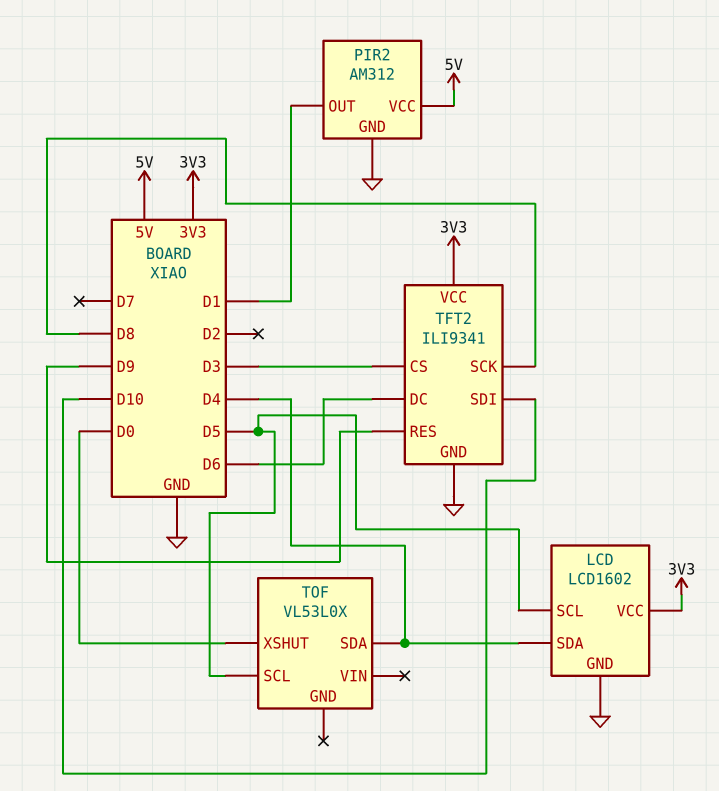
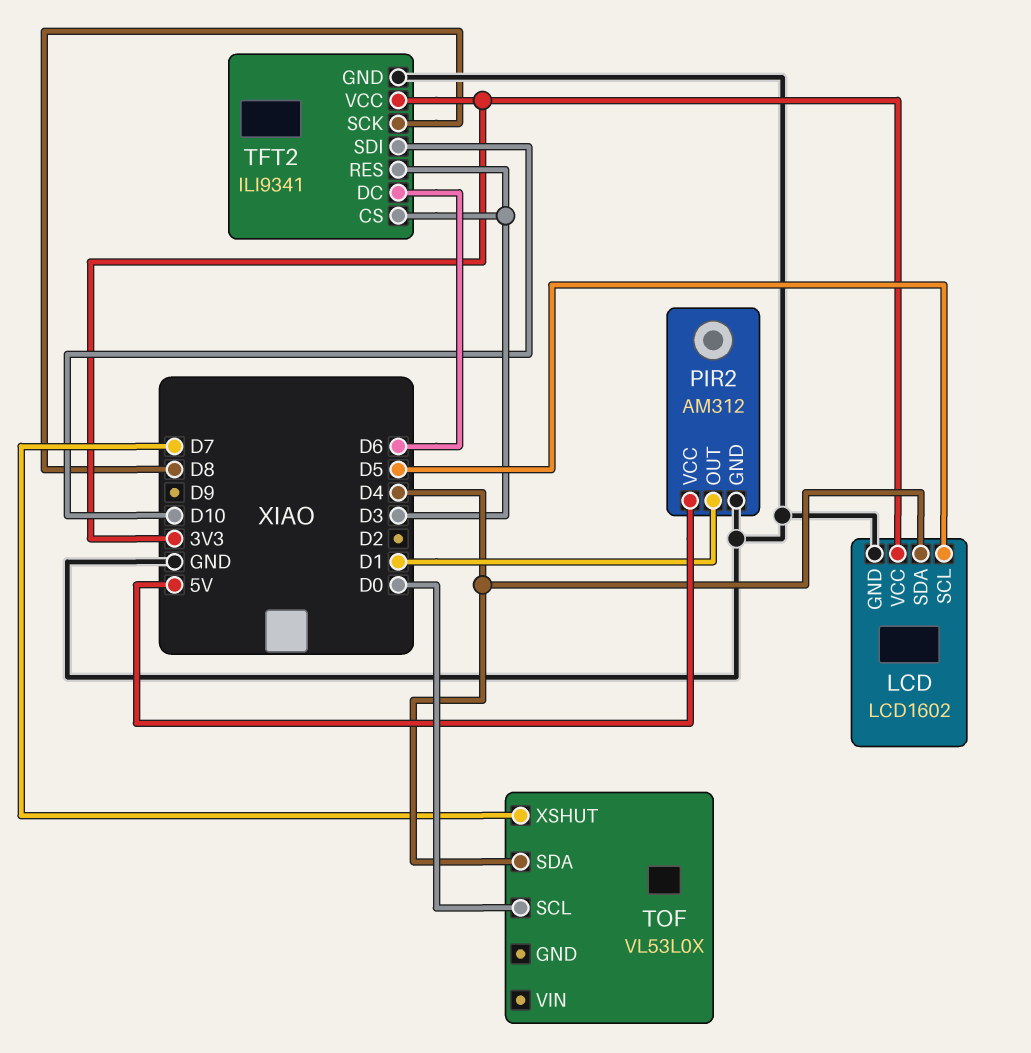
TFT2 pin RES: D9 -> D3
TOF pin SCL: D5 -> D0
TOF pin XSHUT: D0 -> D7

